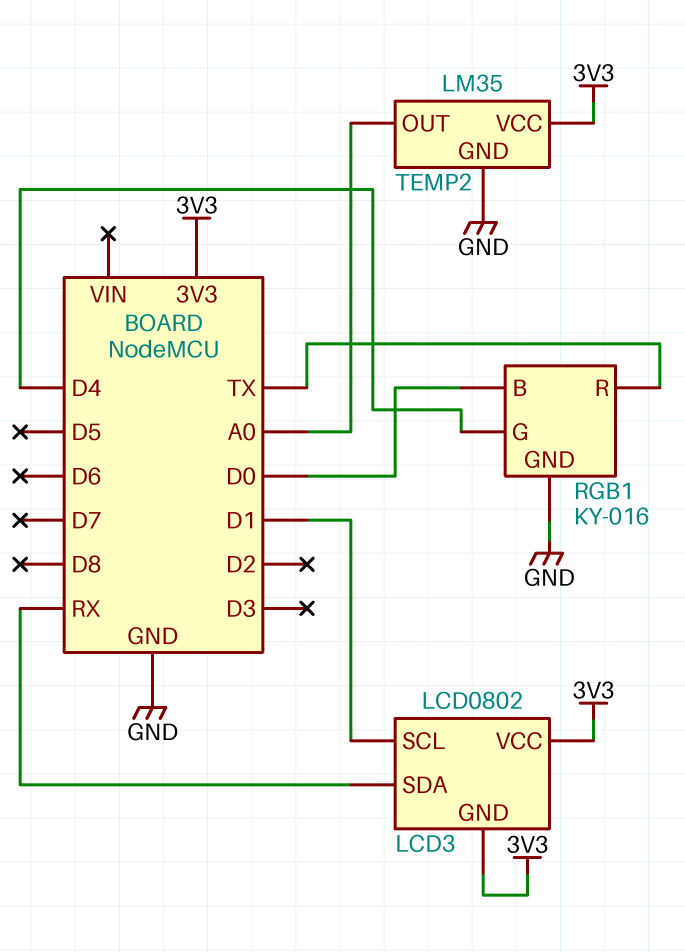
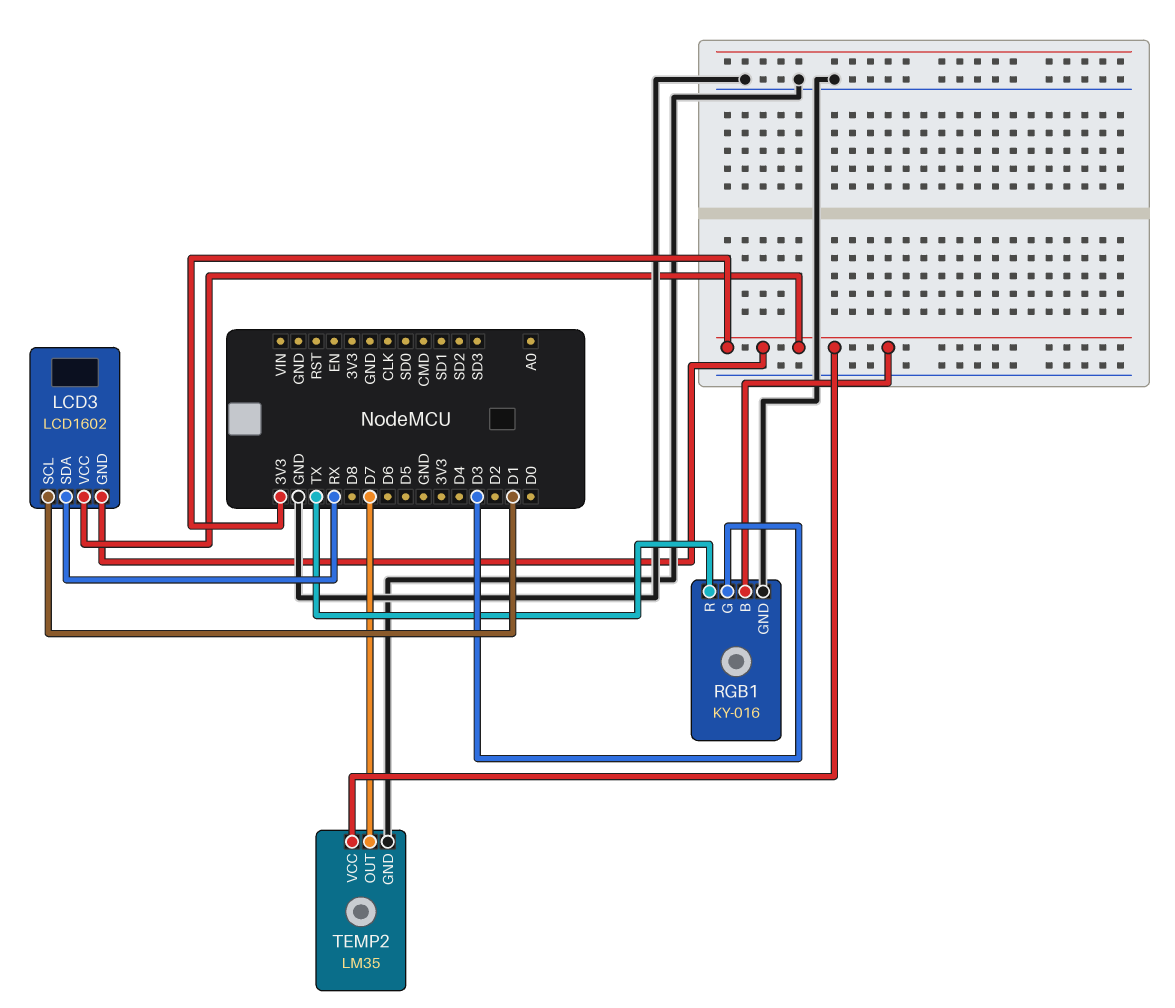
LCD3: LCD0802 -> LCD1602
RGB1 pin B: D0 -> 3V3
RGB1 pin G: D4 -> D3
TEMP2 pin OUT: A0 -> D7

